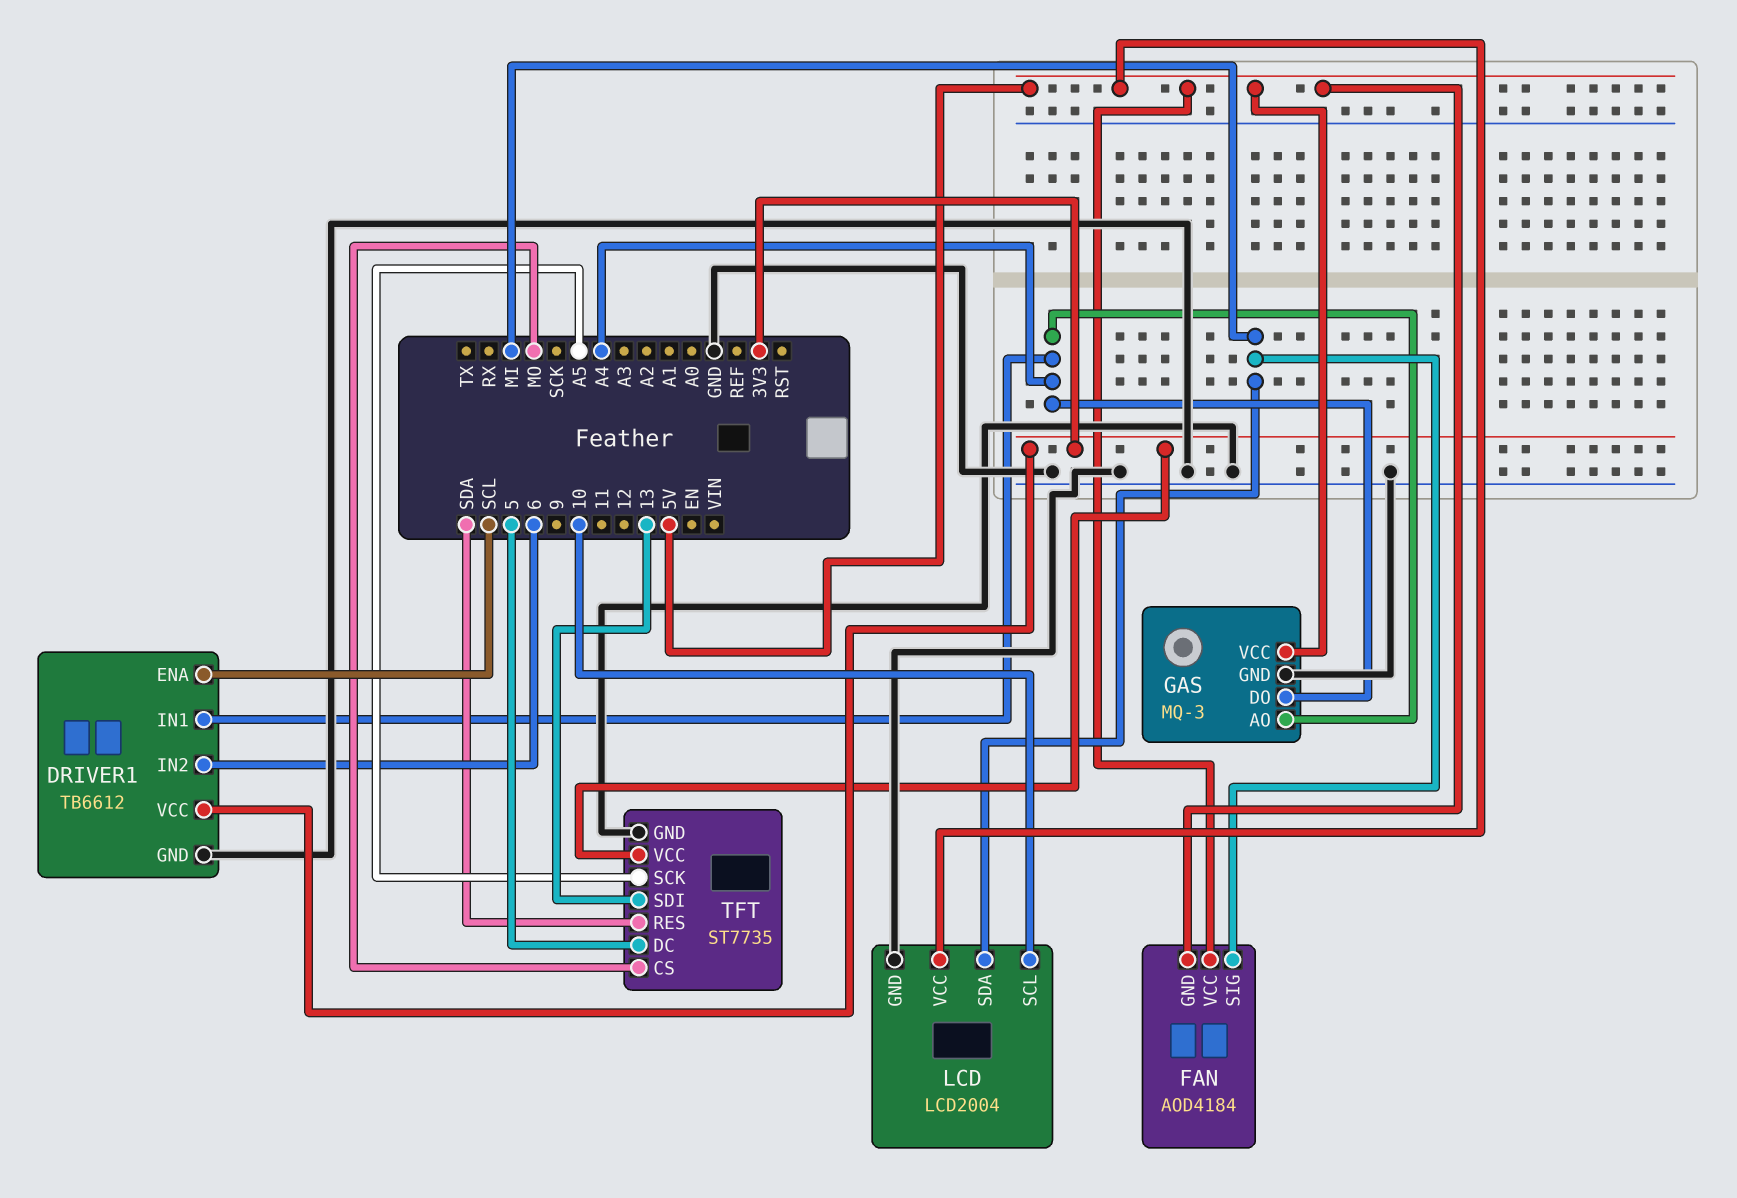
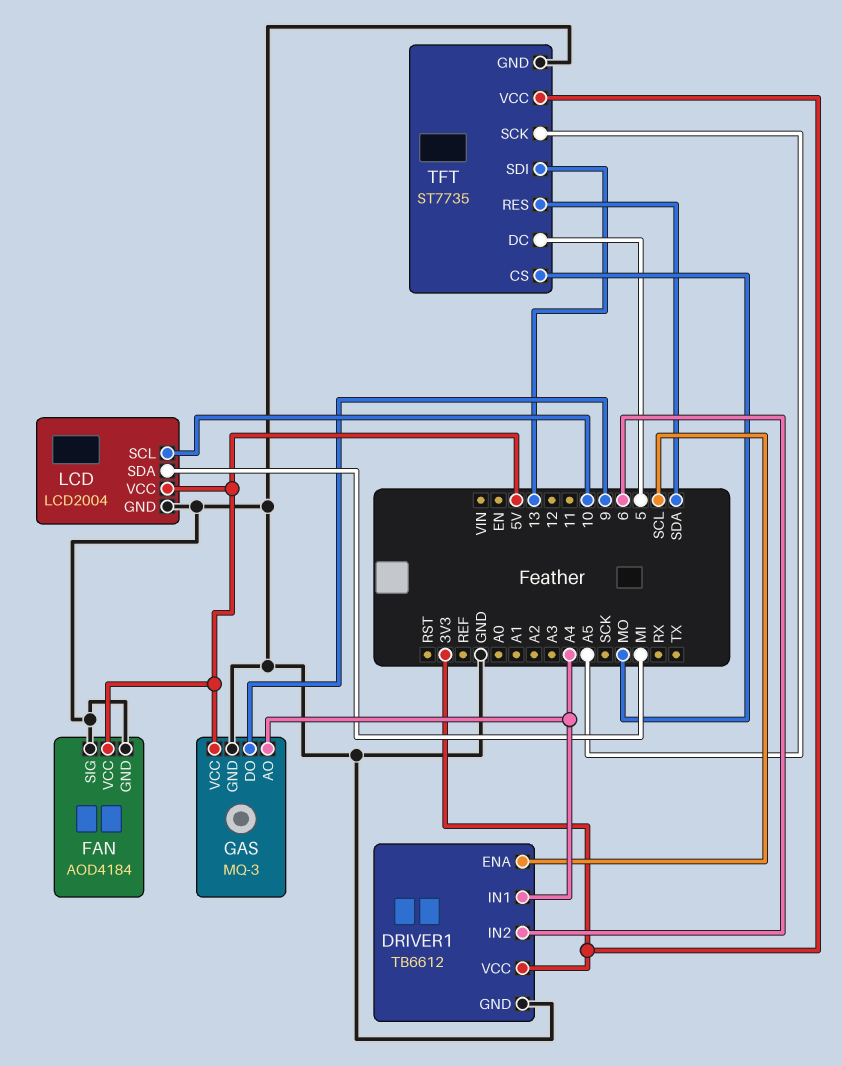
FAN pin GND: 5V -> GND
FAN pin SIG: MI -> GND
GAS pin DO: A4 -> 9

